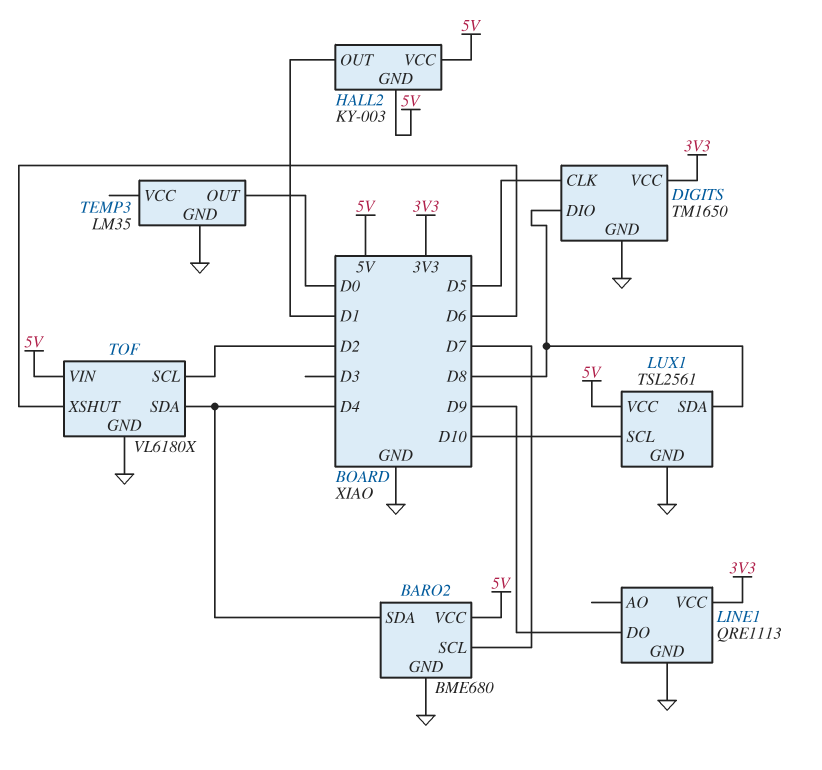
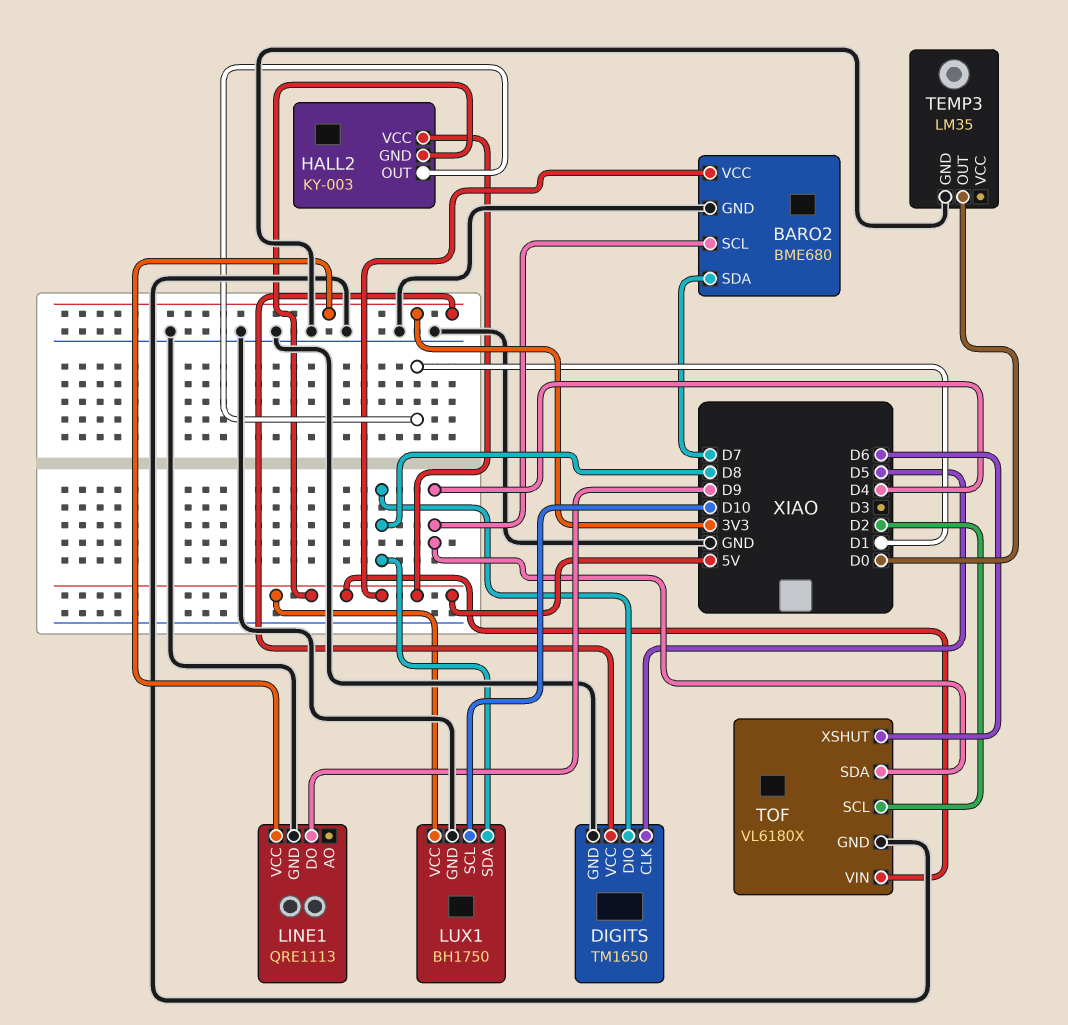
BARO2 pin SCL: D7 -> D4
BARO2 pin SDA: D4 -> D7
LUX1: TSL2561 -> BH1750

